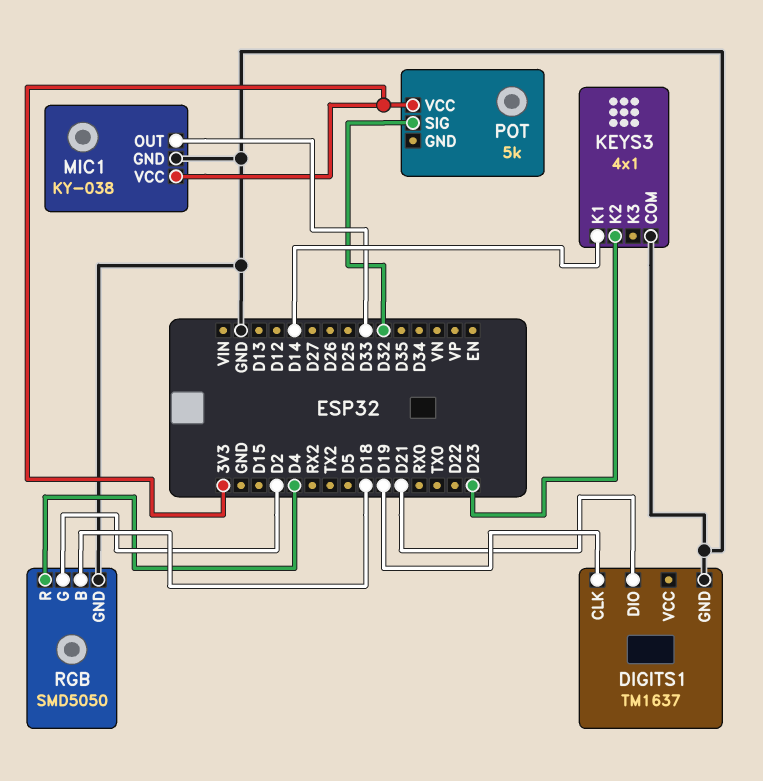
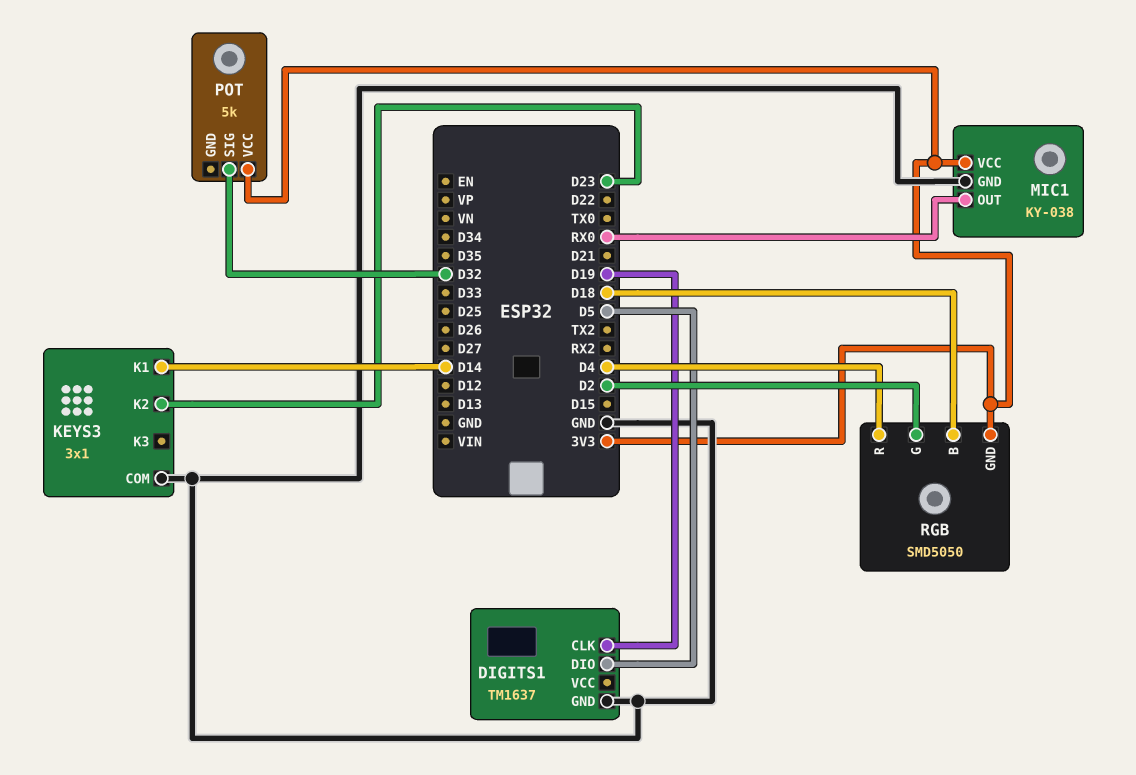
DIGITS1 pin DIO: D21 -> D5
KEYS3: 4x1 -> 3x1
MIC1 pin OUT: D33 -> RX0
RGB pin GND: GND -> 3V3

